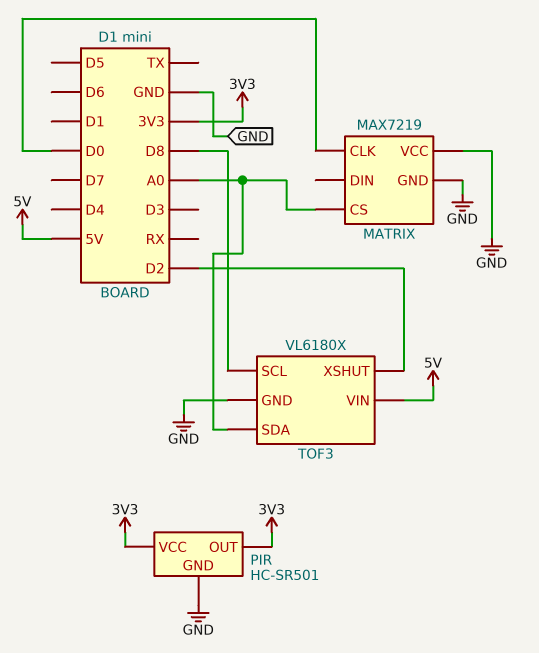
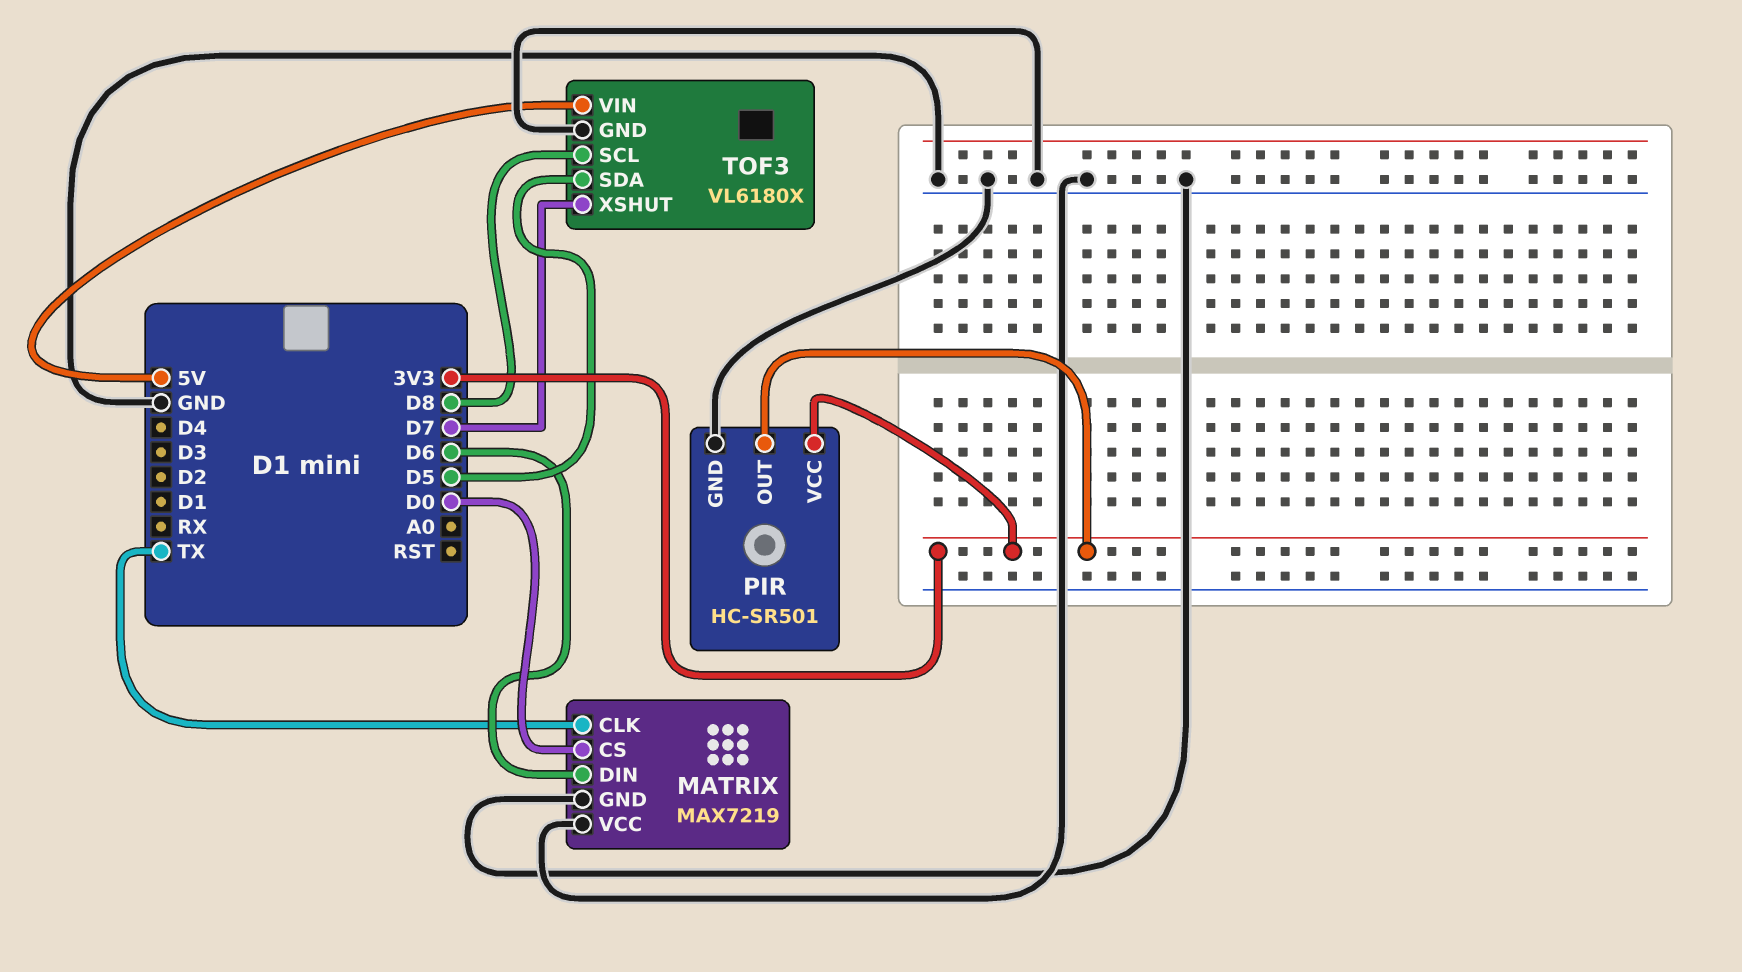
MATRIX pin CLK: D0 -> TX
MATRIX pin CS: A0 -> D0
MATRIX pin DIN: none -> D6
TOF3 pin SDA: A0 -> D5
TOF3 pin XSHUT: D2 -> D7

